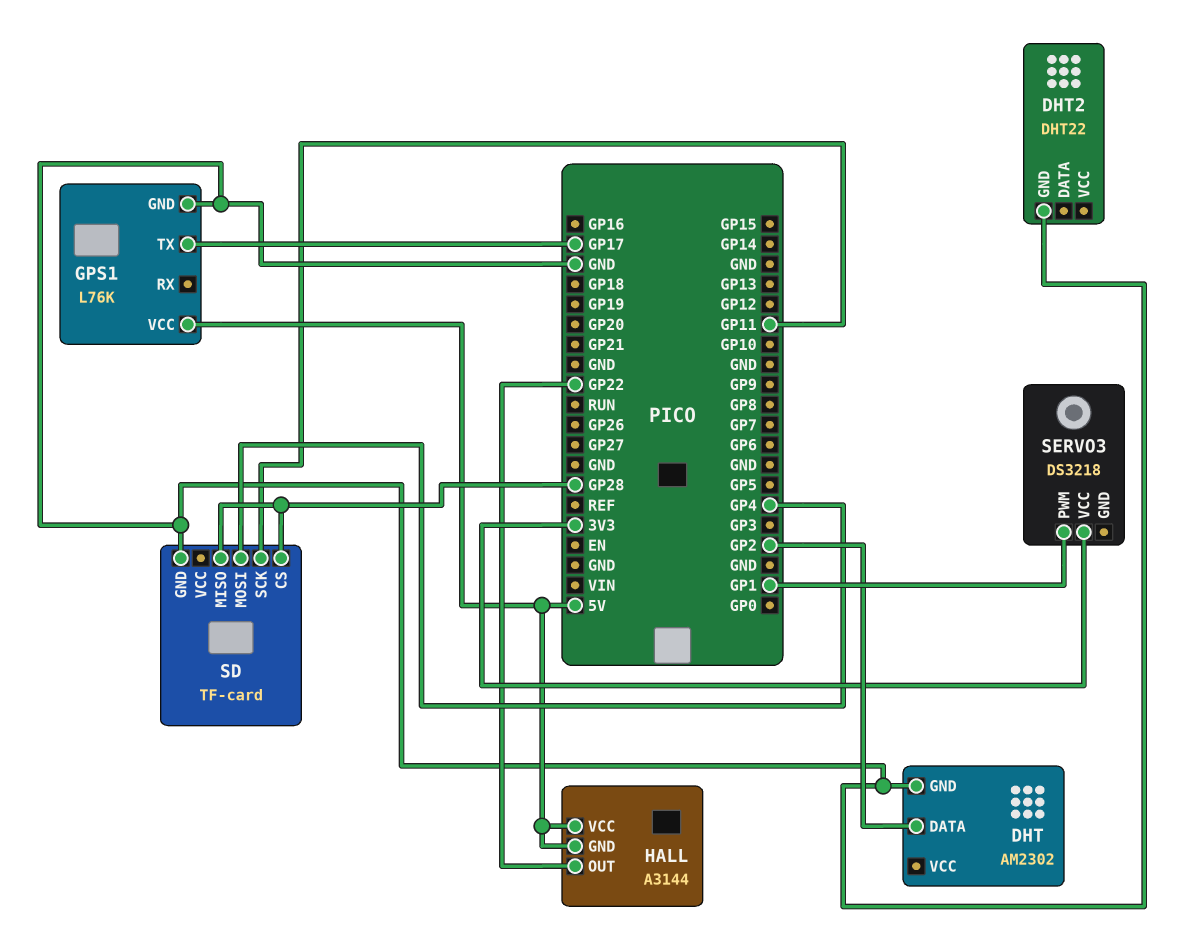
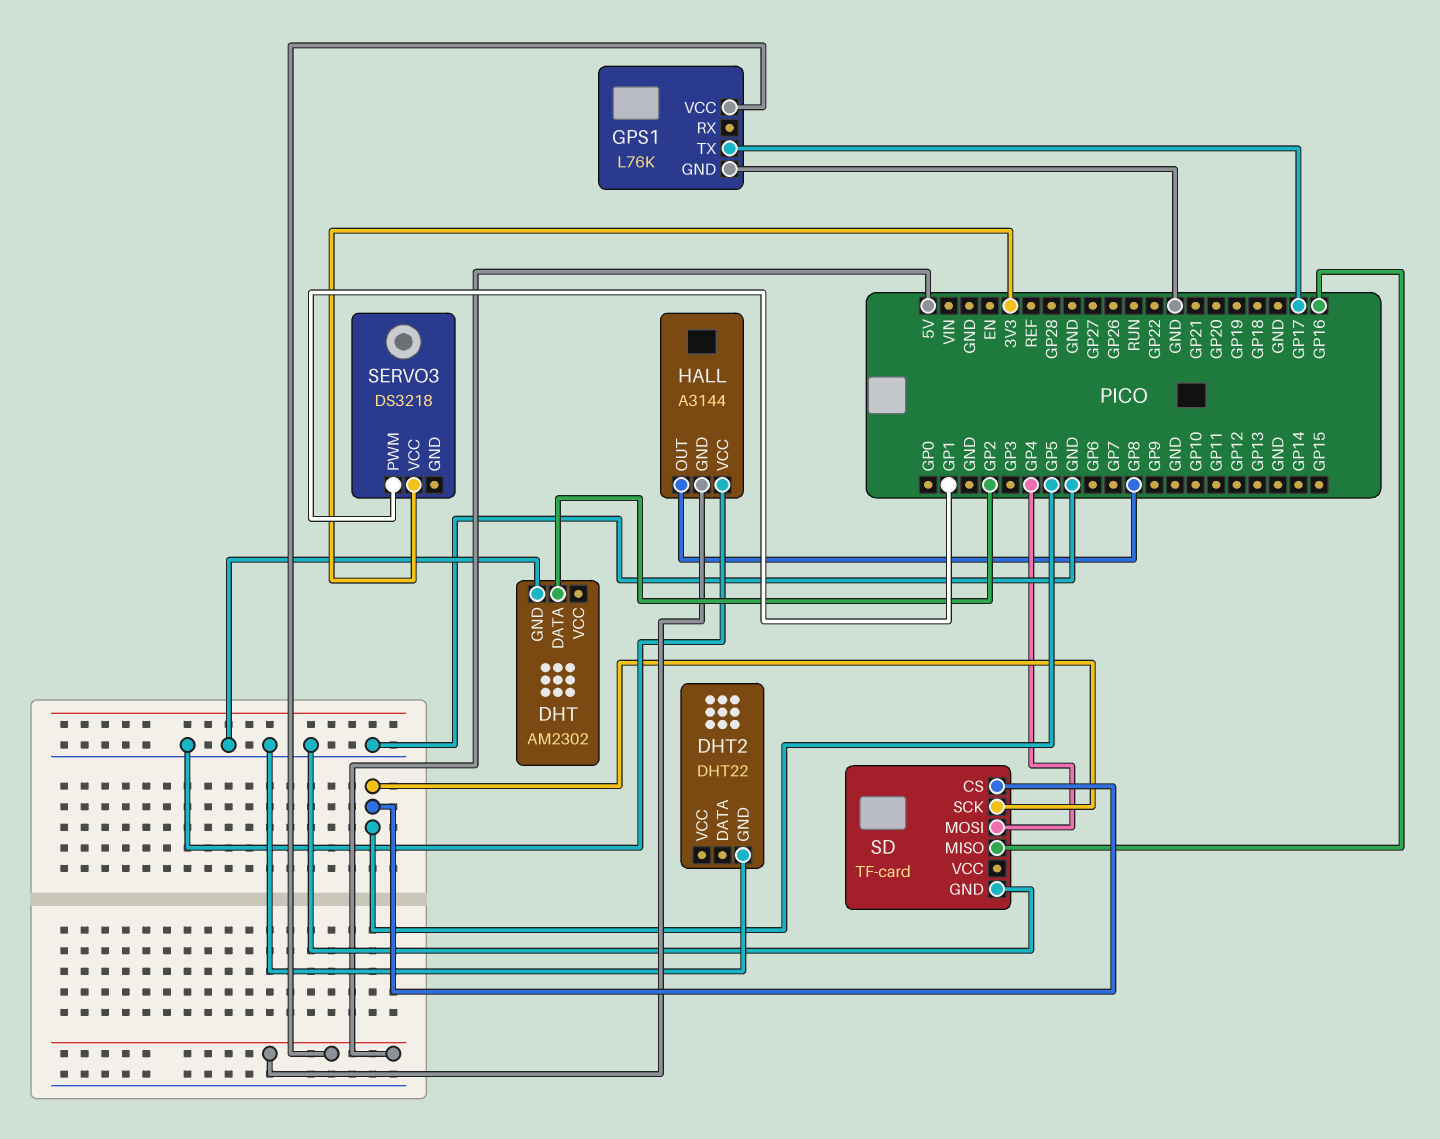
HALL pin OUT: GP22 -> GP8
HALL pin VCC: 5V -> GND
SD pin CS: GP28 -> GP5
SD pin MISO: GP28 -> GP16
SD pin SCK: GP11 -> GP5

